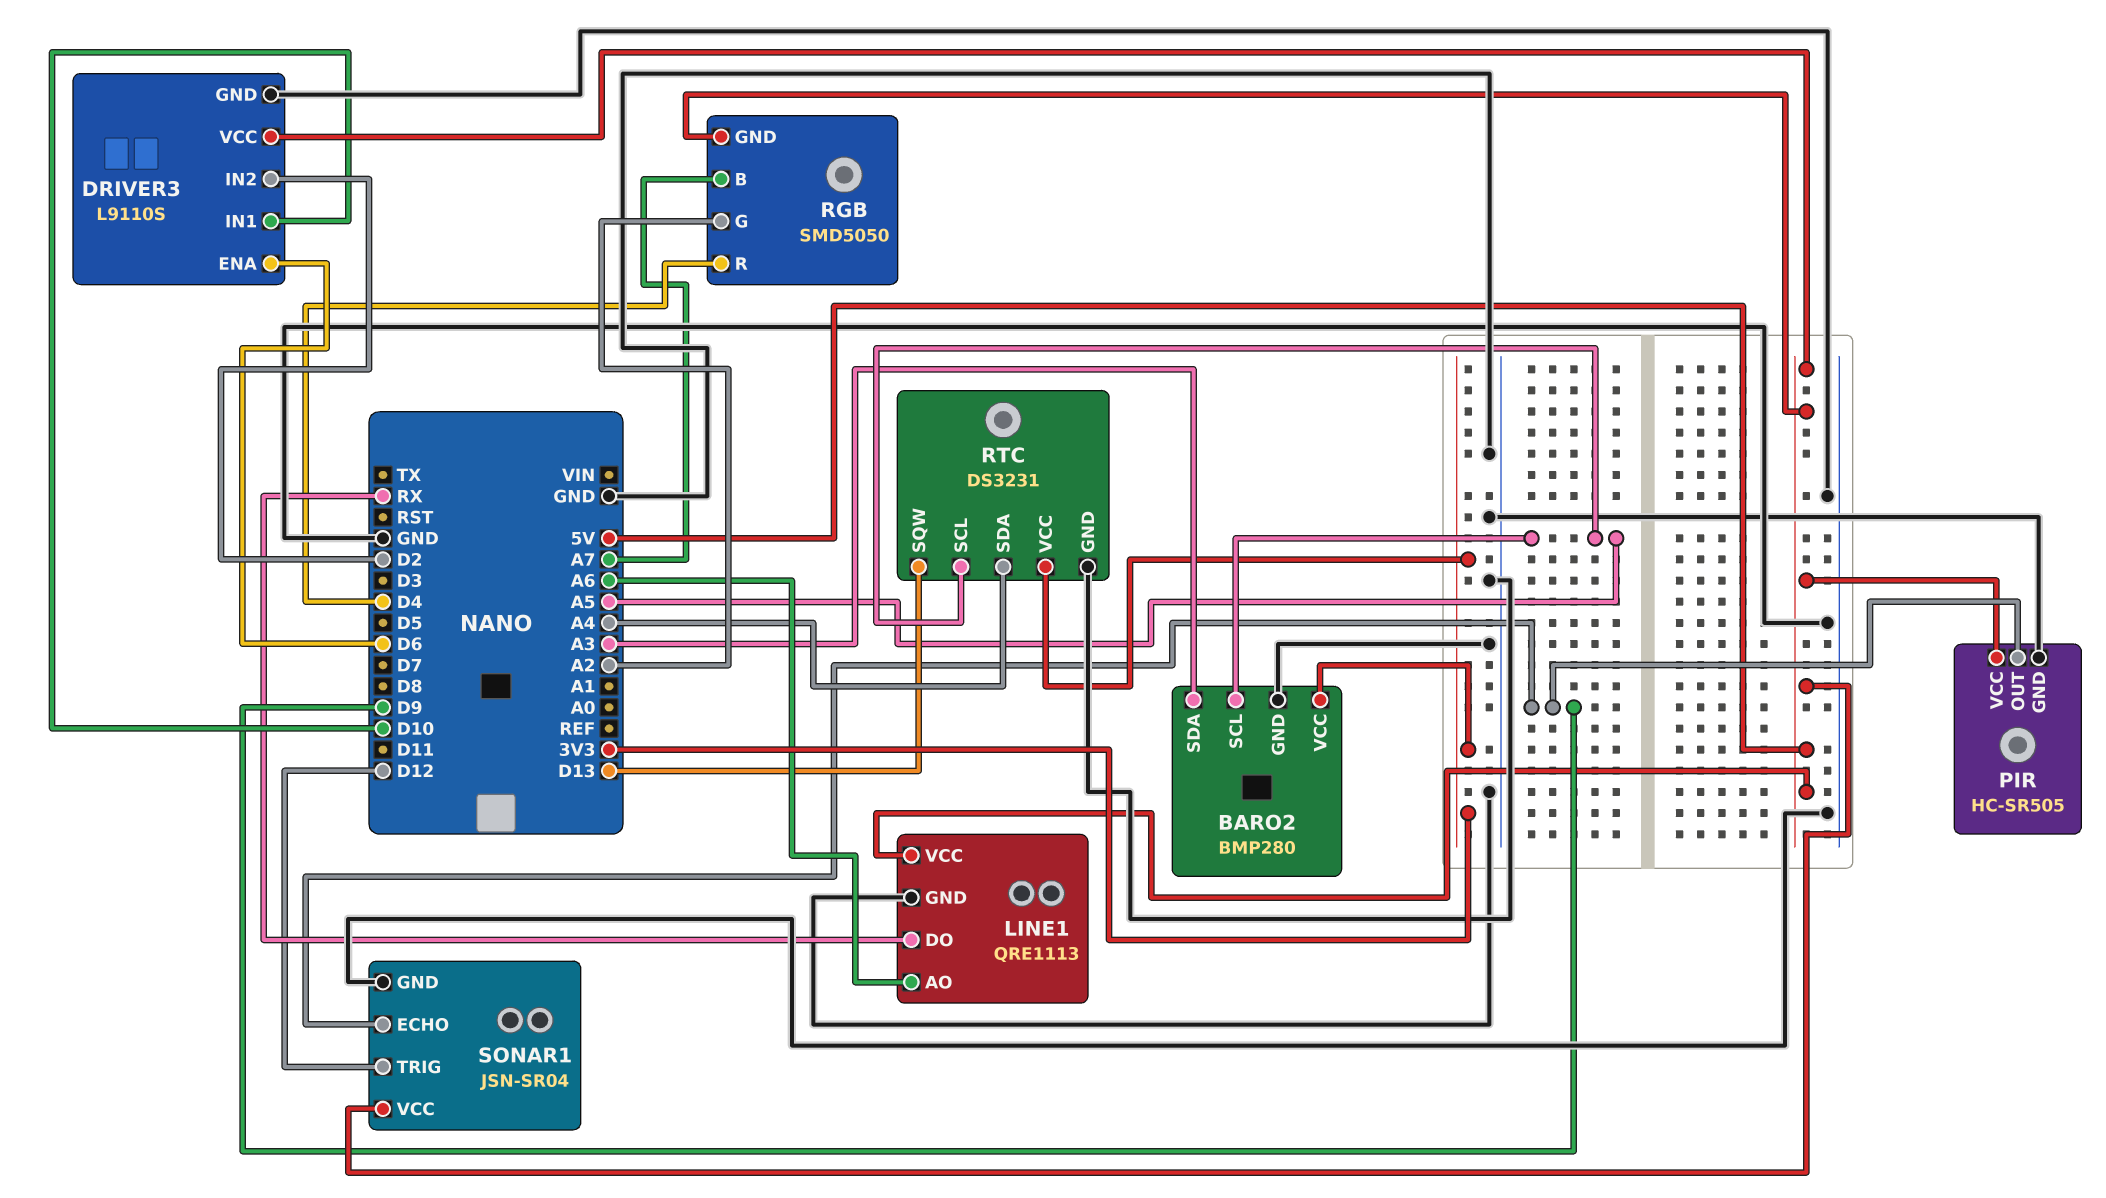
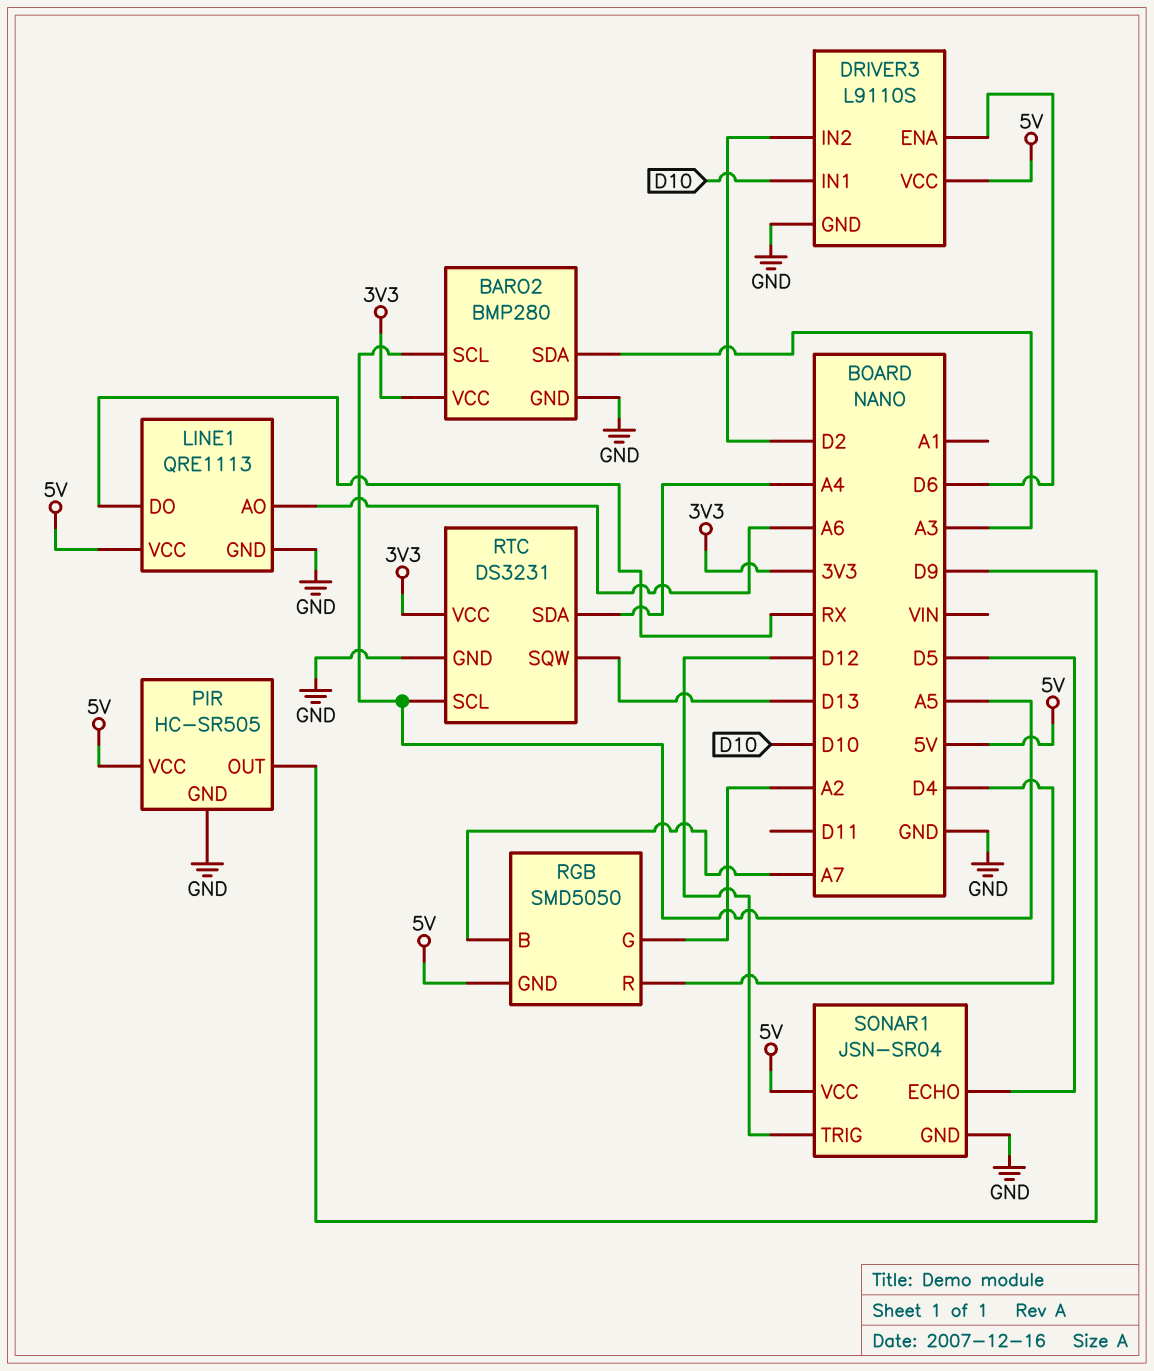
SONAR1 pin ECHO: D9 -> D5

